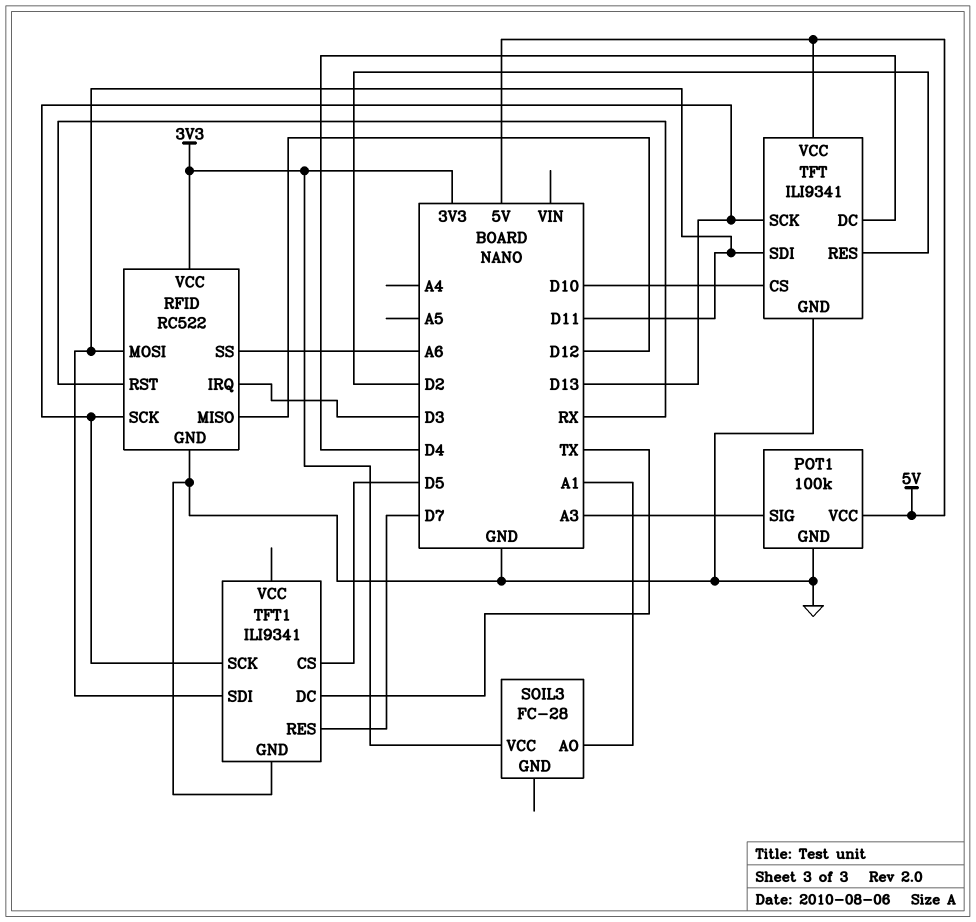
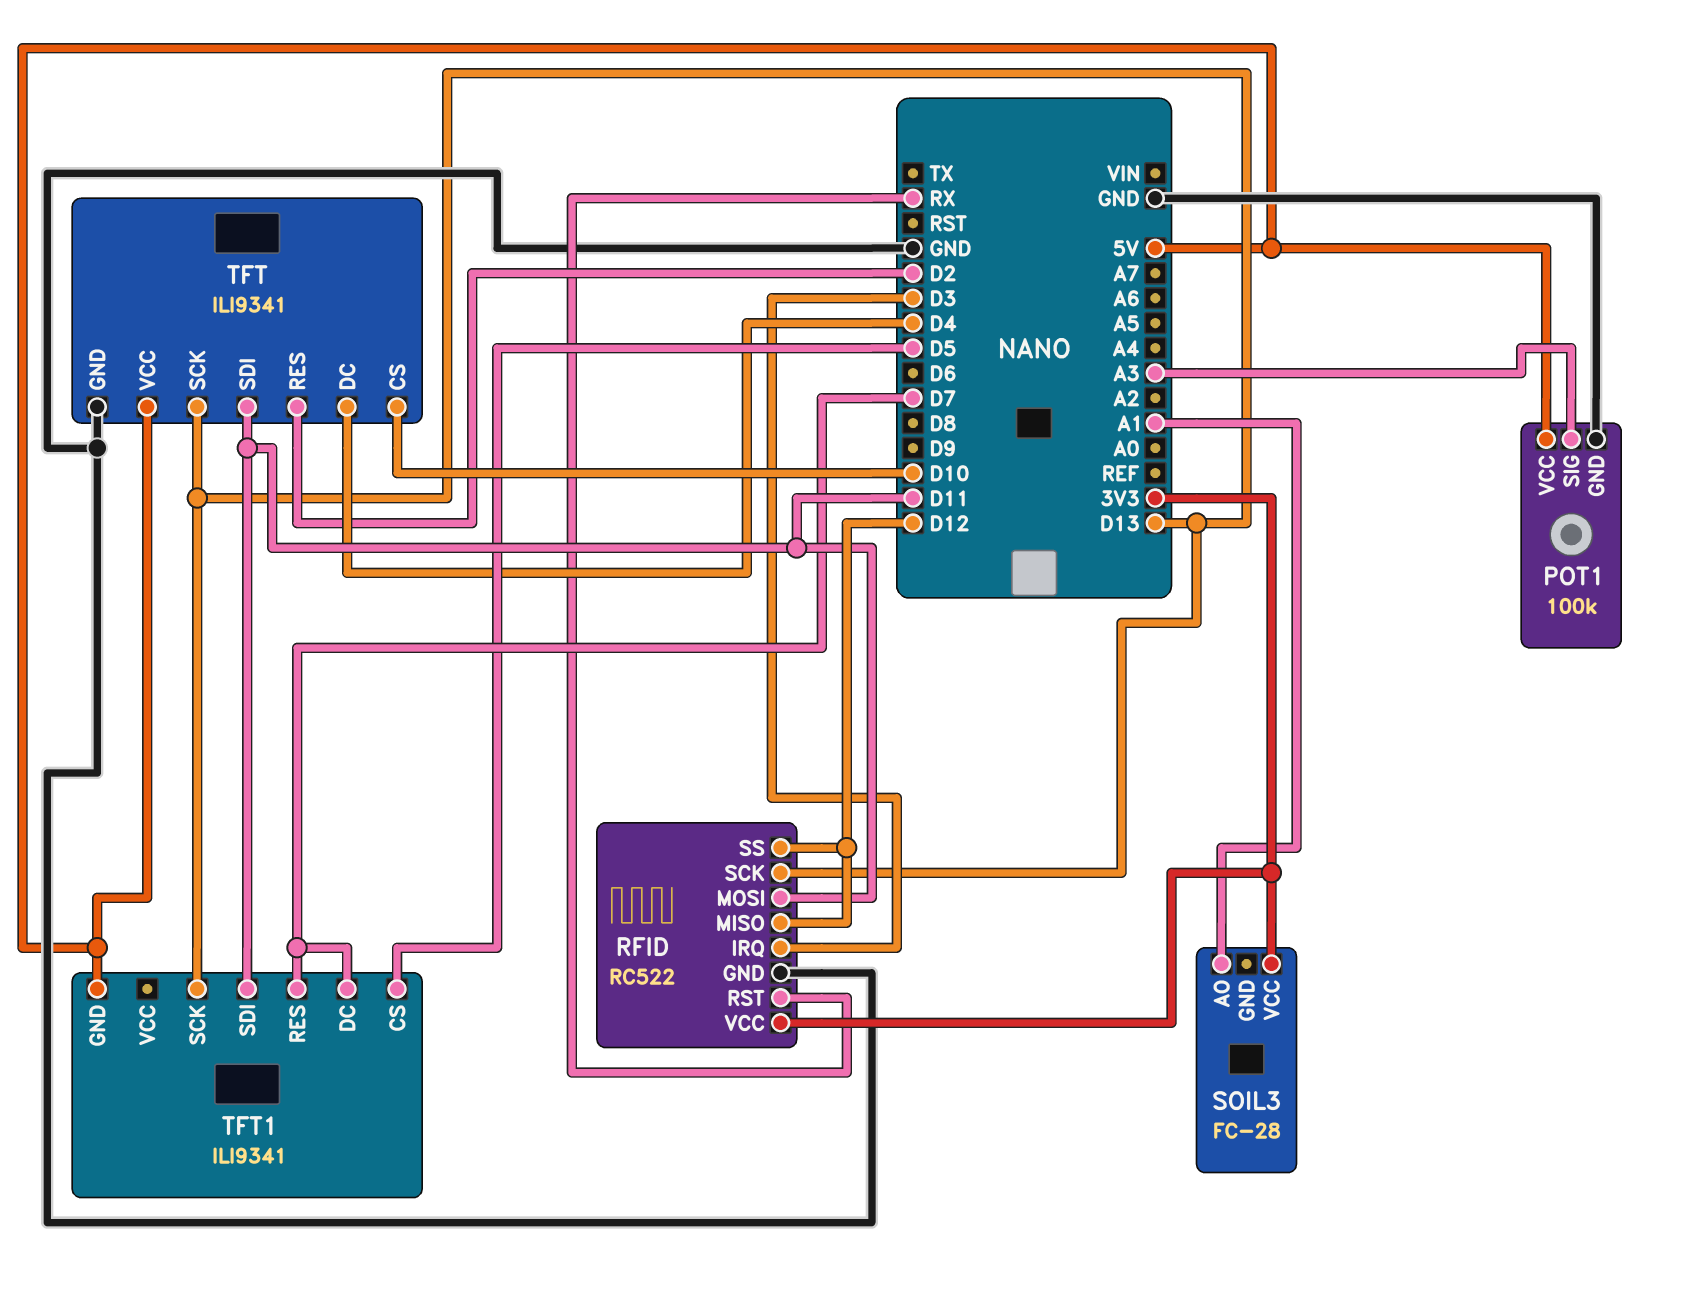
RFID pin SS: A6 -> D12
TFT1 pin DC: TX -> D7
TFT1 pin GND: GND -> 5V

